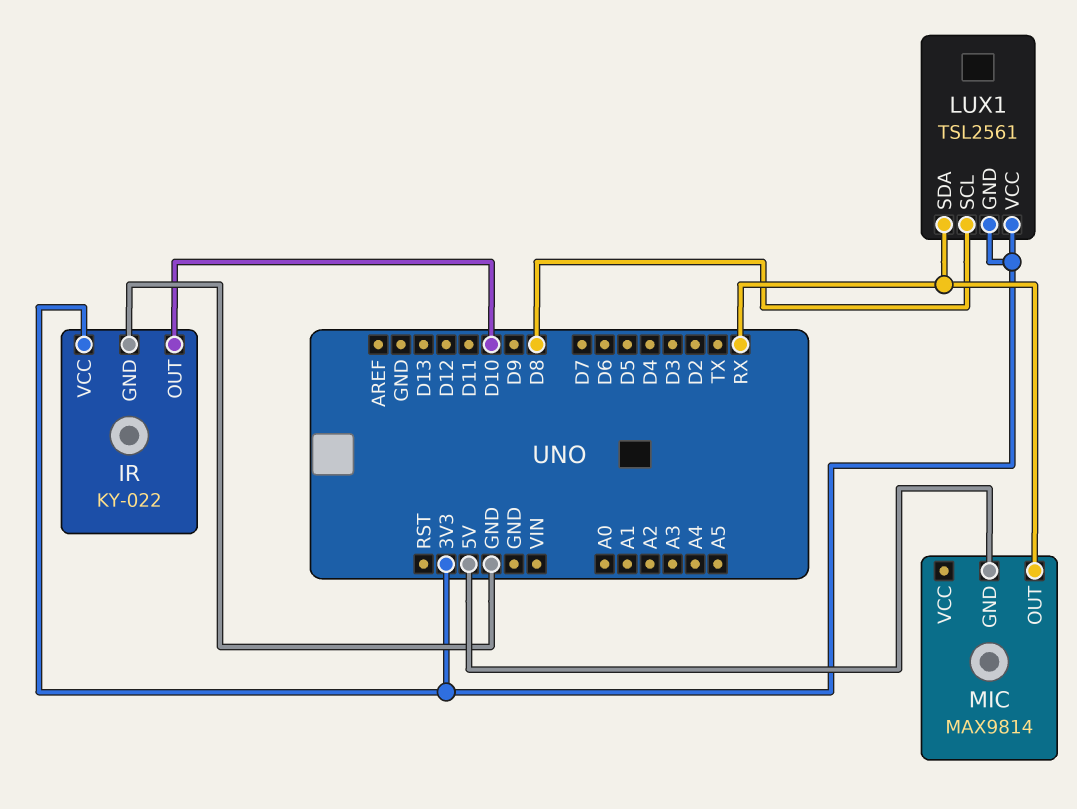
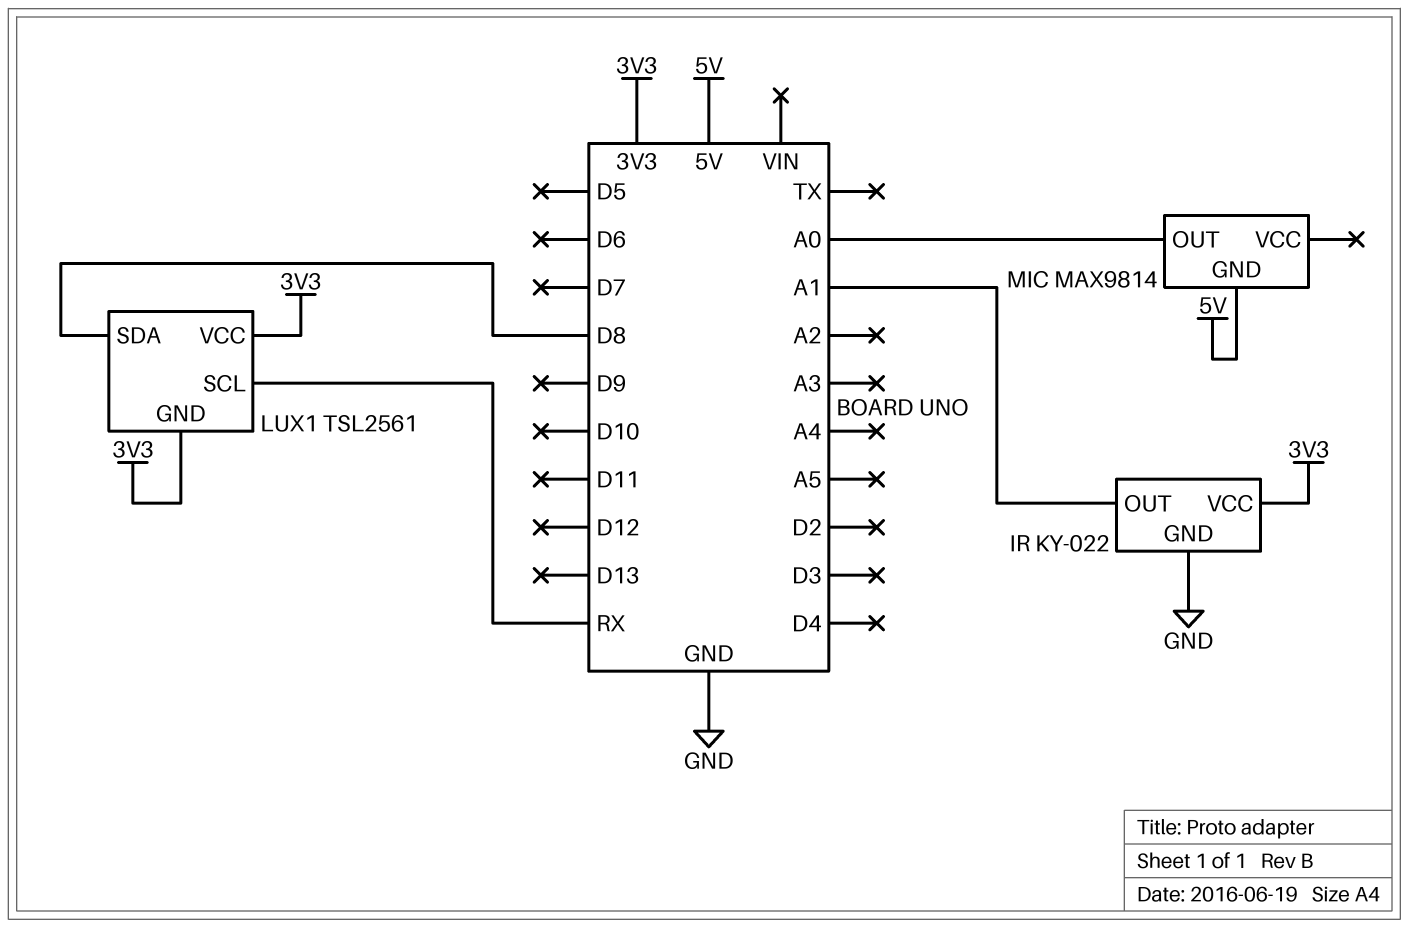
IR pin OUT: D10 -> A1
LUX1 pin SCL: D8 -> RX
LUX1 pin SDA: RX -> D8
MIC pin OUT: RX -> A0

